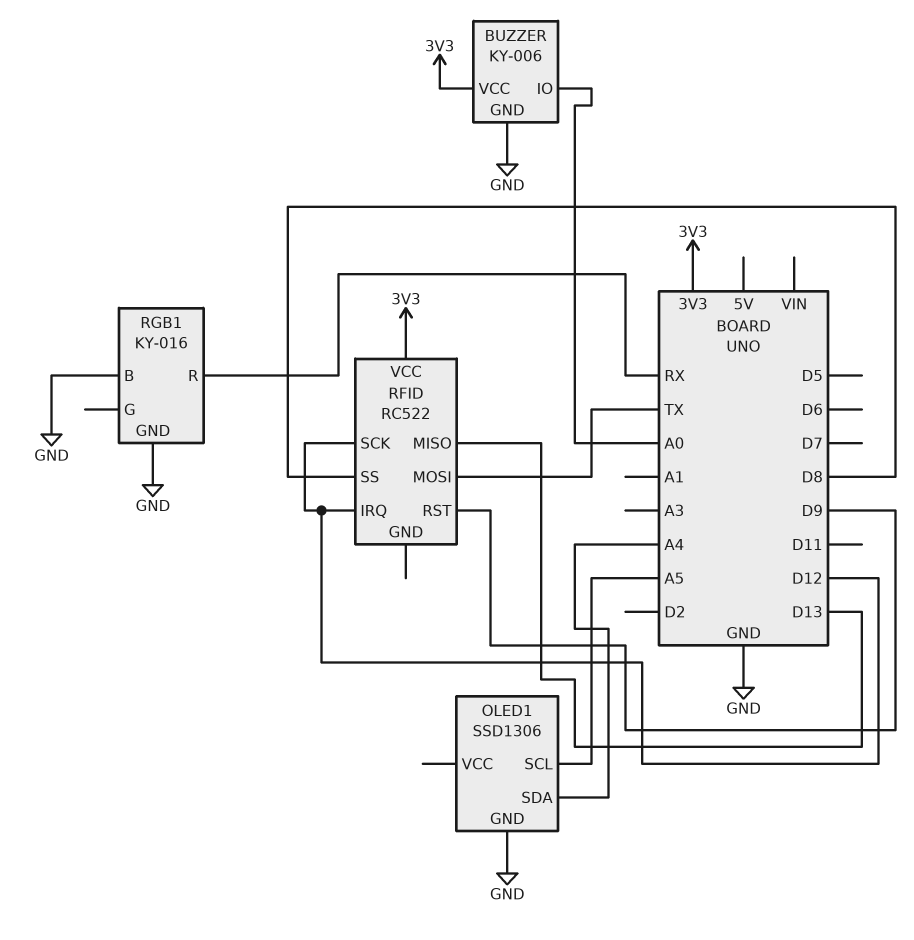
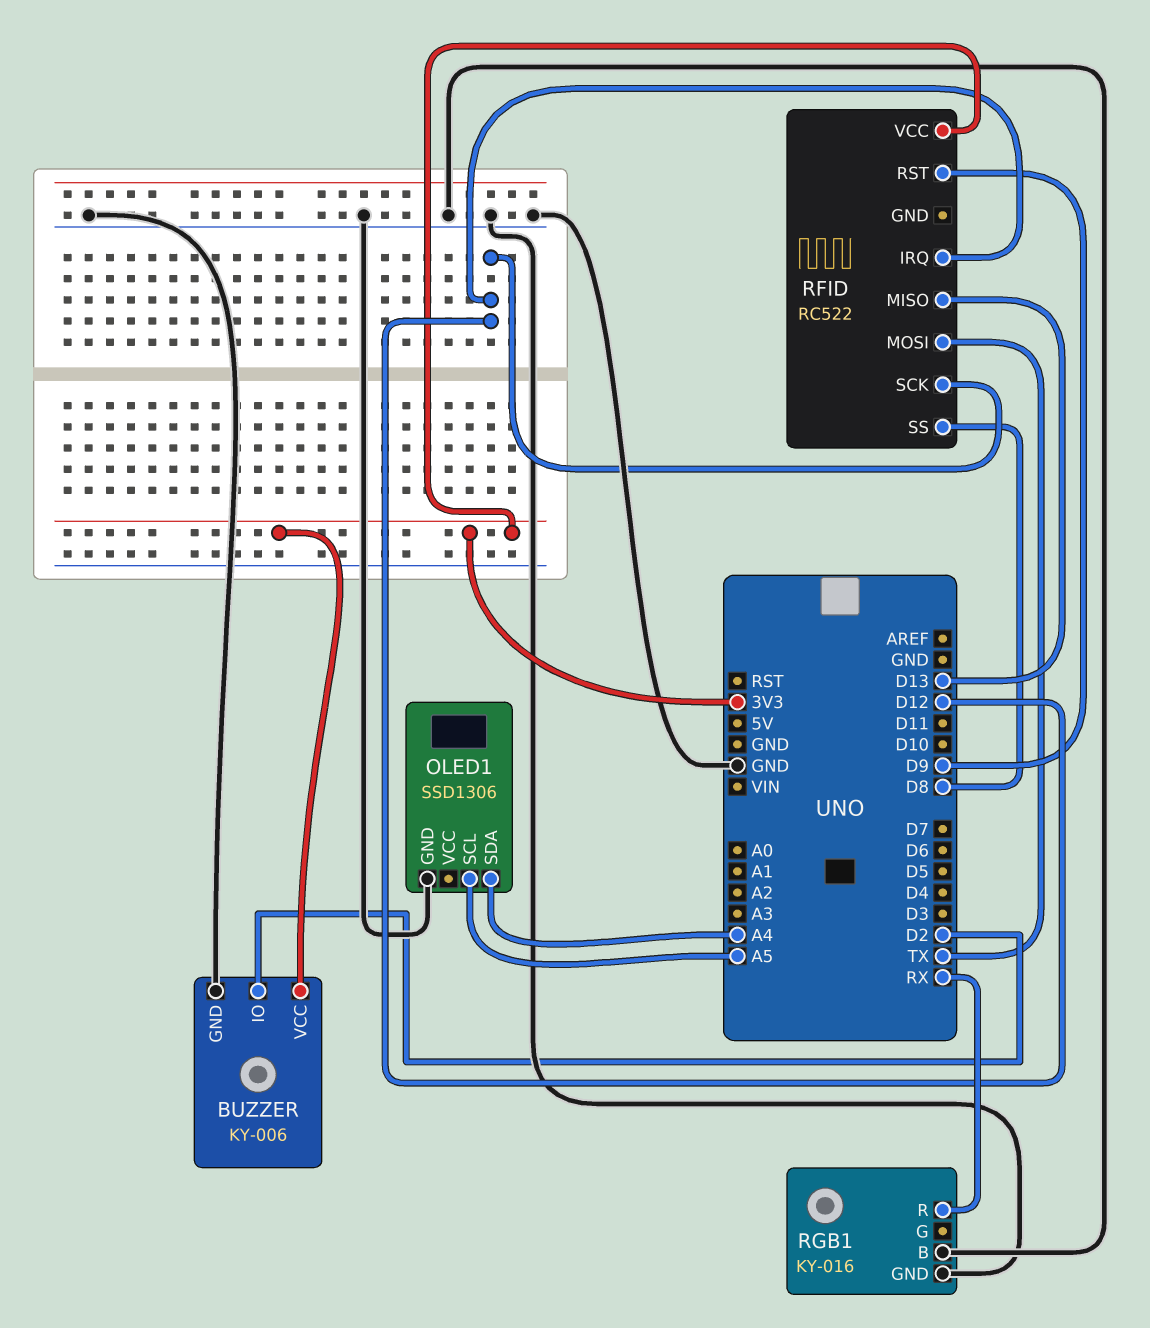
BUZZER pin IO: A0 -> D2

